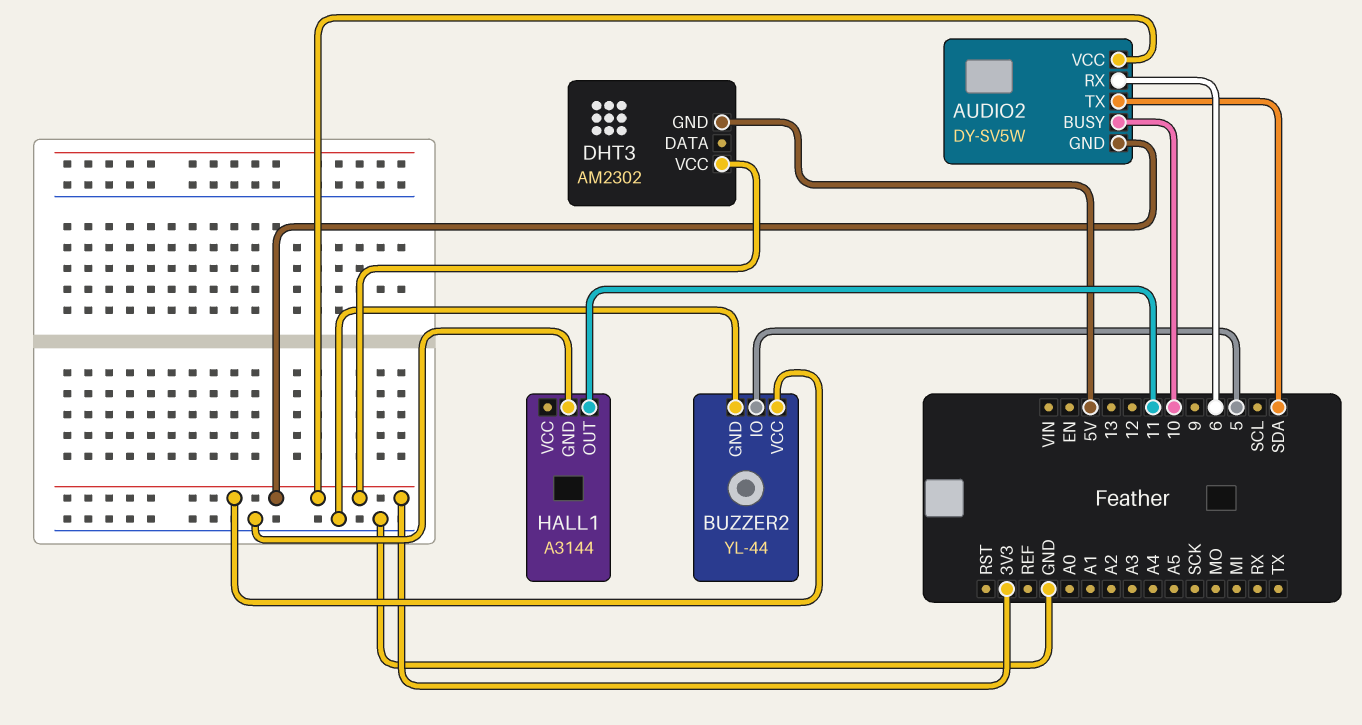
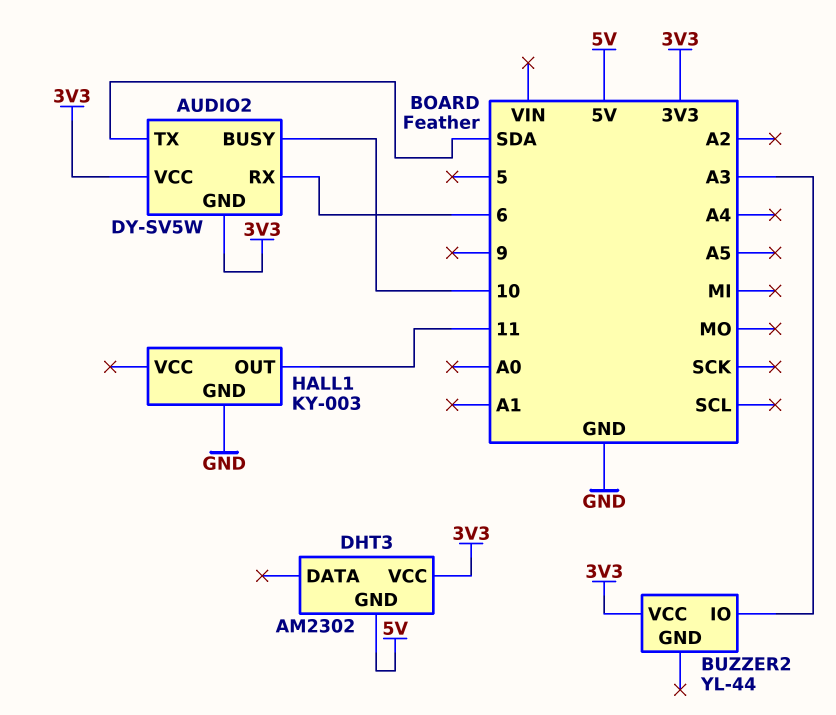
BUZZER2 pin GND: GND -> none
BUZZER2 pin IO: 5 -> A3
HALL1: A3144 -> KY-003

